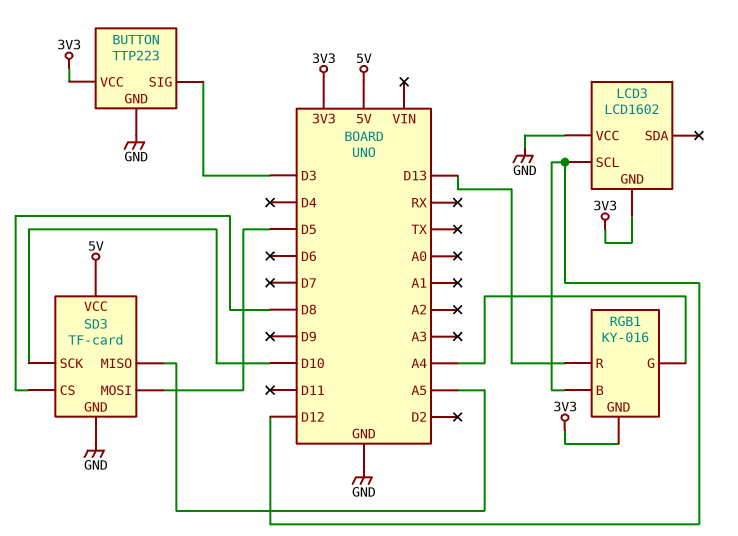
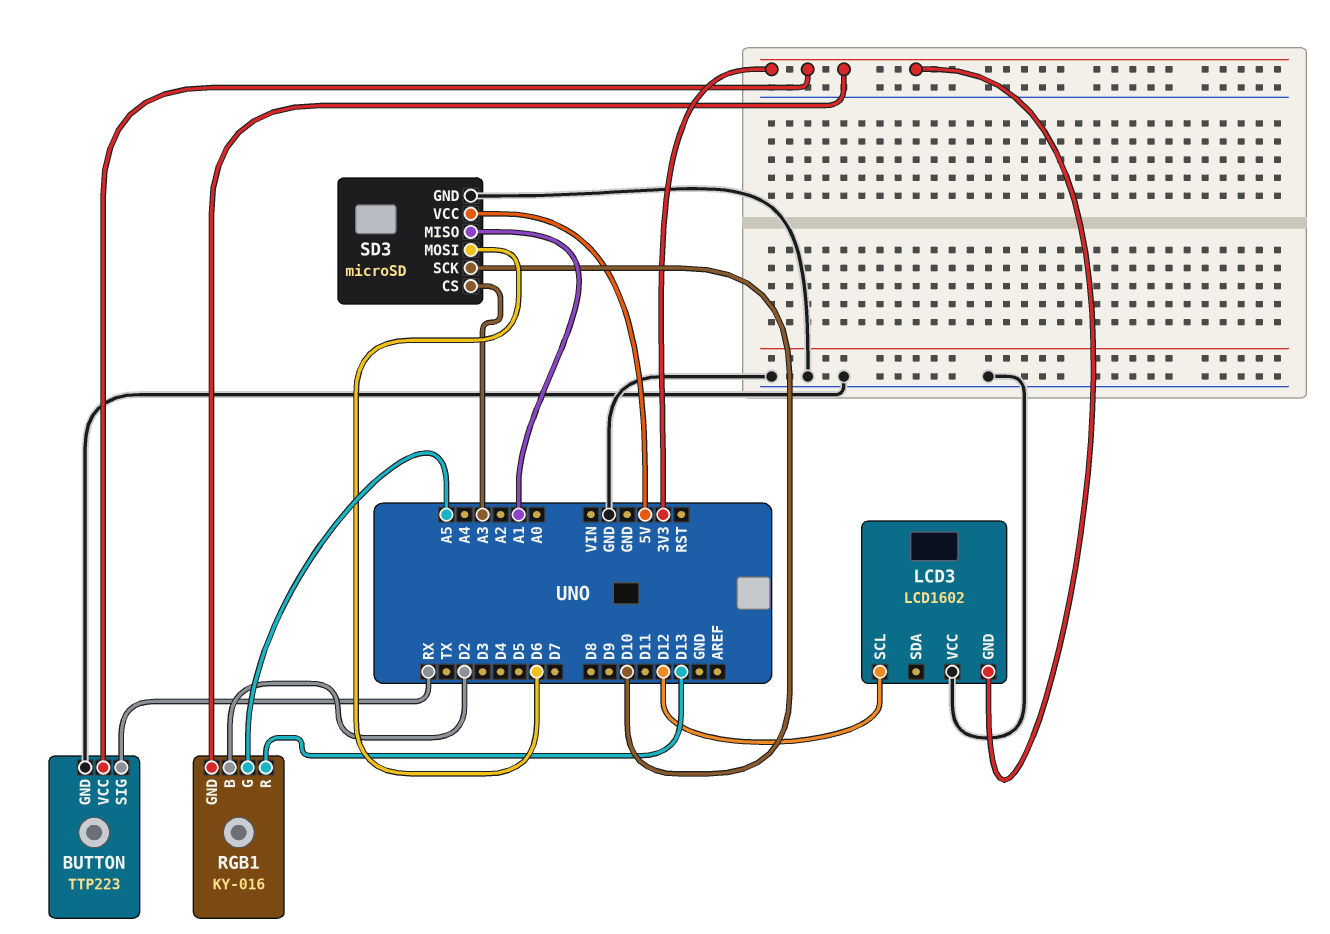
BUTTON pin SIG: D3 -> RX
RGB1 pin B: D12 -> D2
RGB1 pin G: A4 -> A5
SD3: TF-card -> microSD
SD3 pin CS: D8 -> A3
SD3 pin MISO: A5 -> A1
SD3 pin MOSI: D5 -> D6

